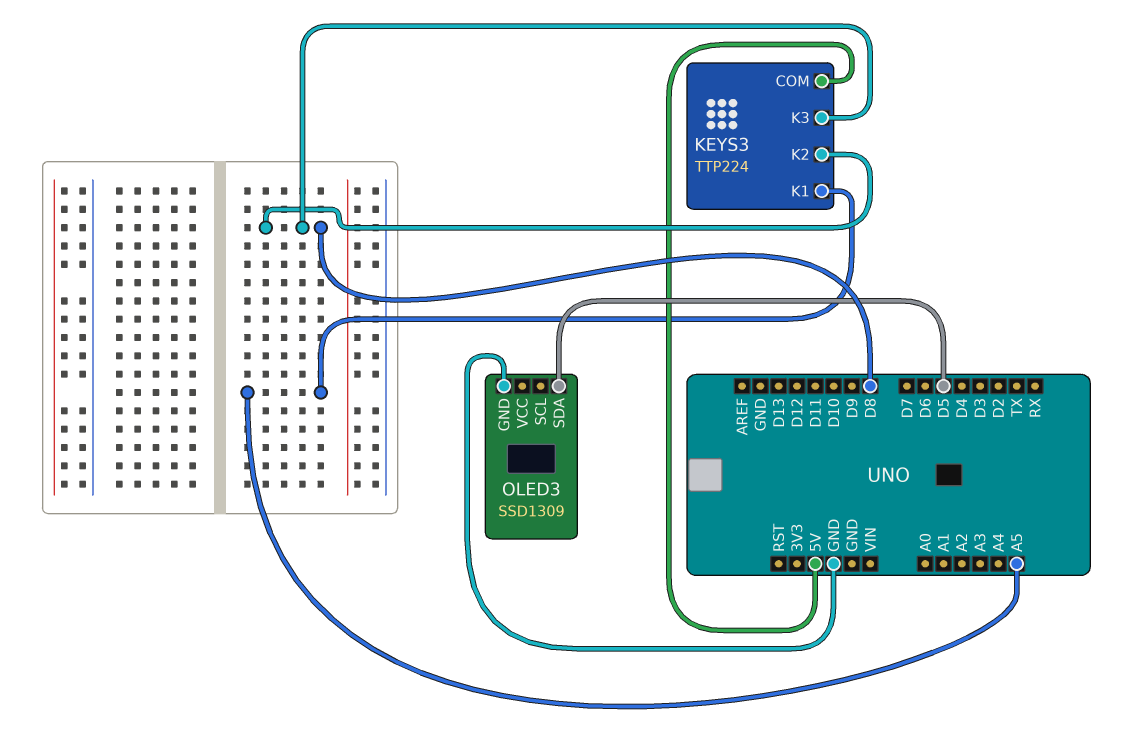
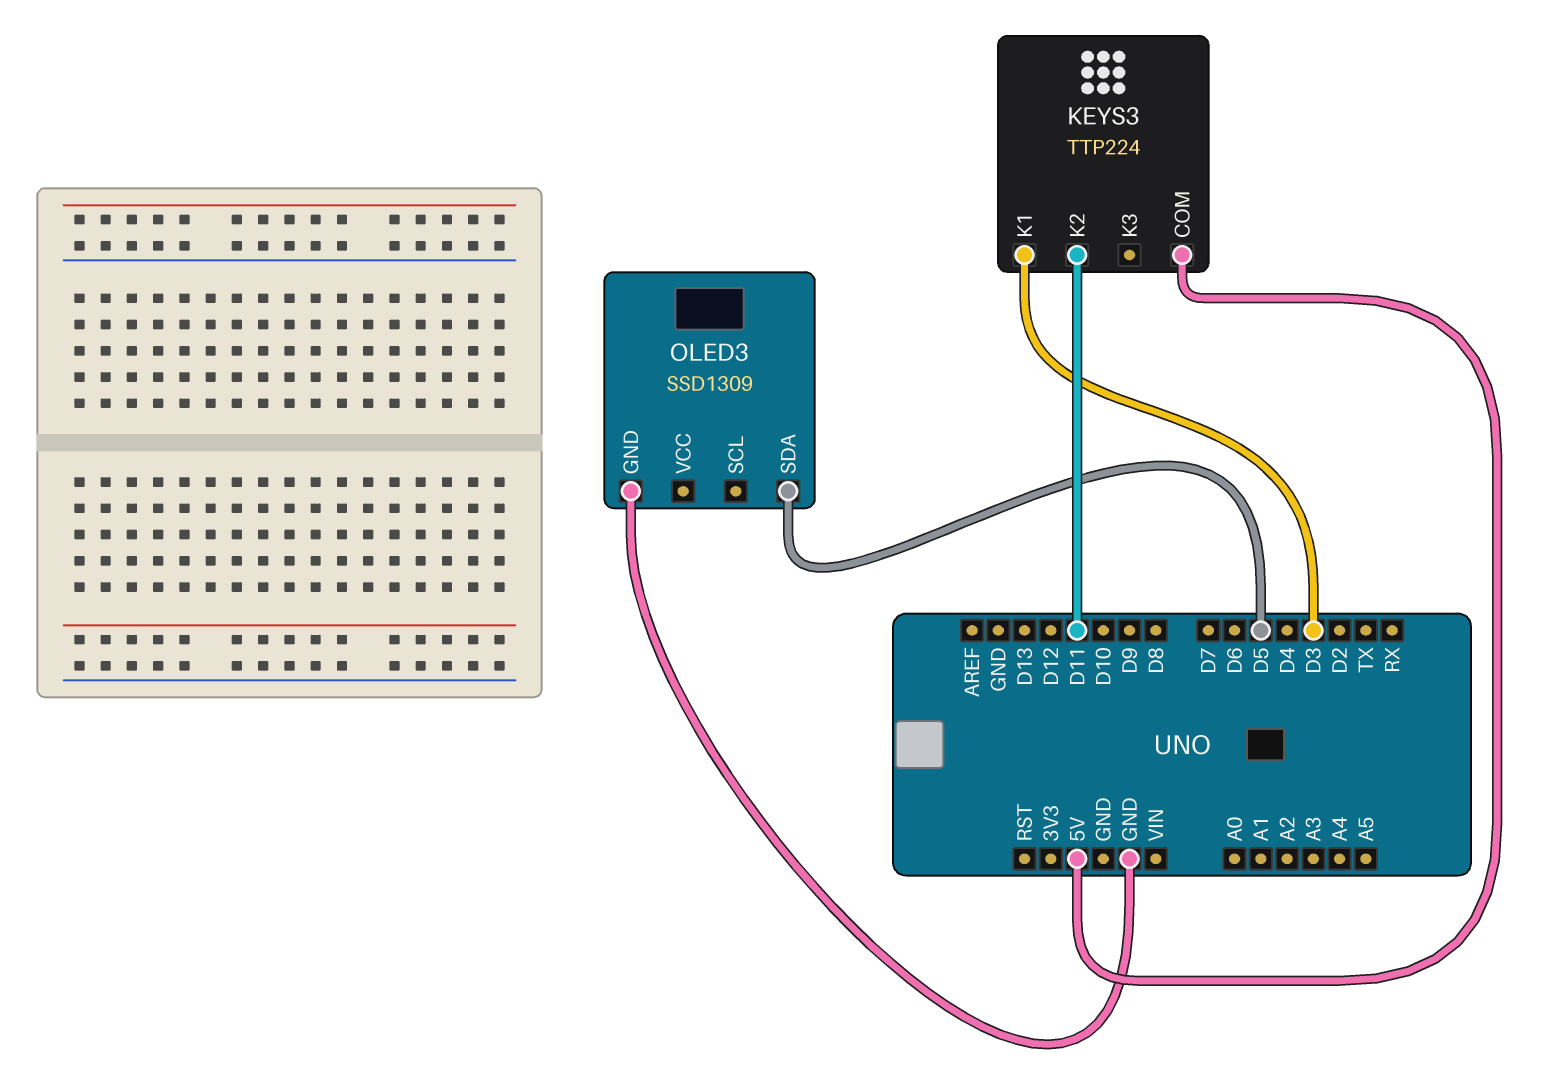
KEYS3 pin K1: A5 -> D3
KEYS3 pin K2: D8 -> D11
KEYS3 pin K3: D8 -> none

